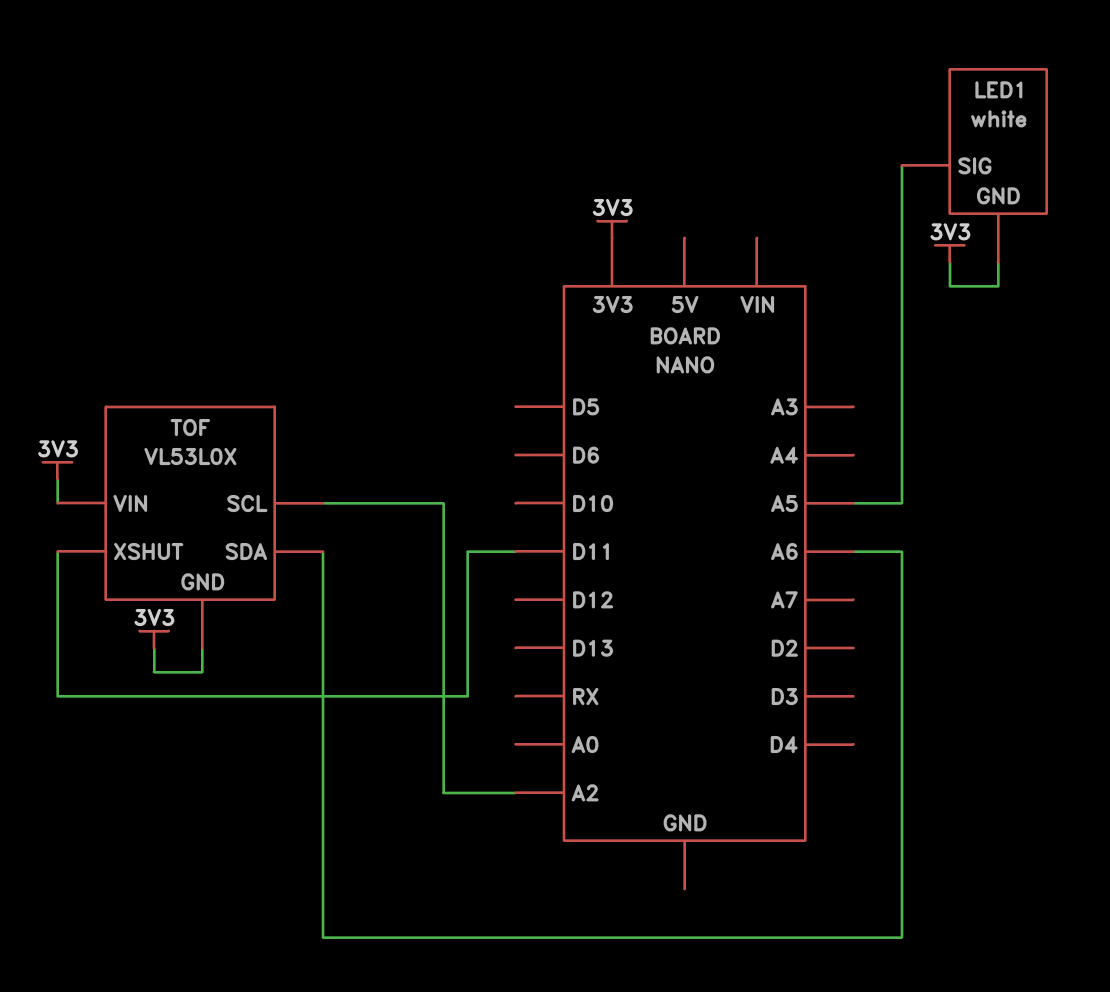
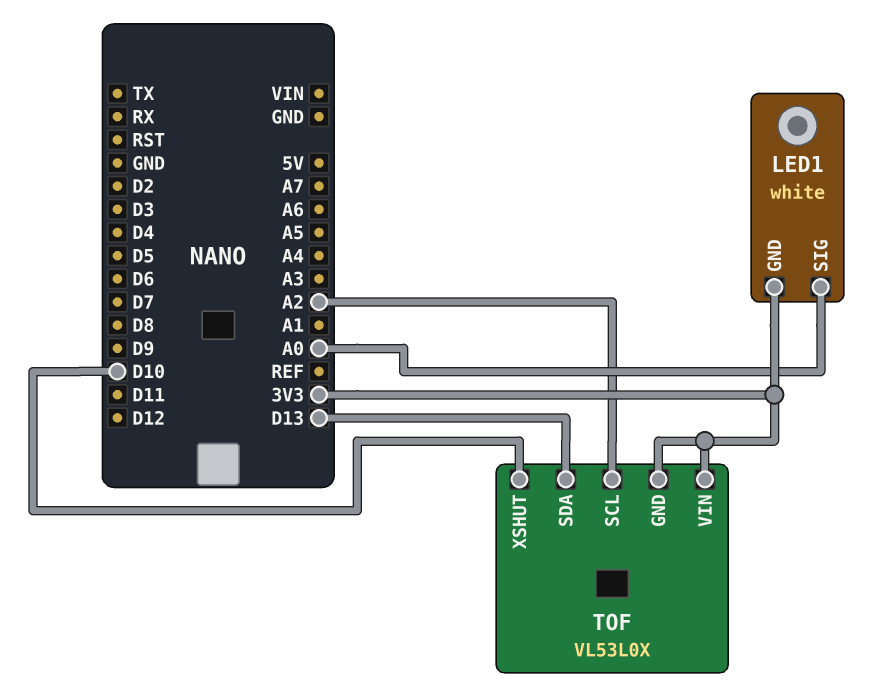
LED1 pin SIG: A5 -> A0
TOF pin SDA: A6 -> D13
TOF pin XSHUT: D11 -> D10

